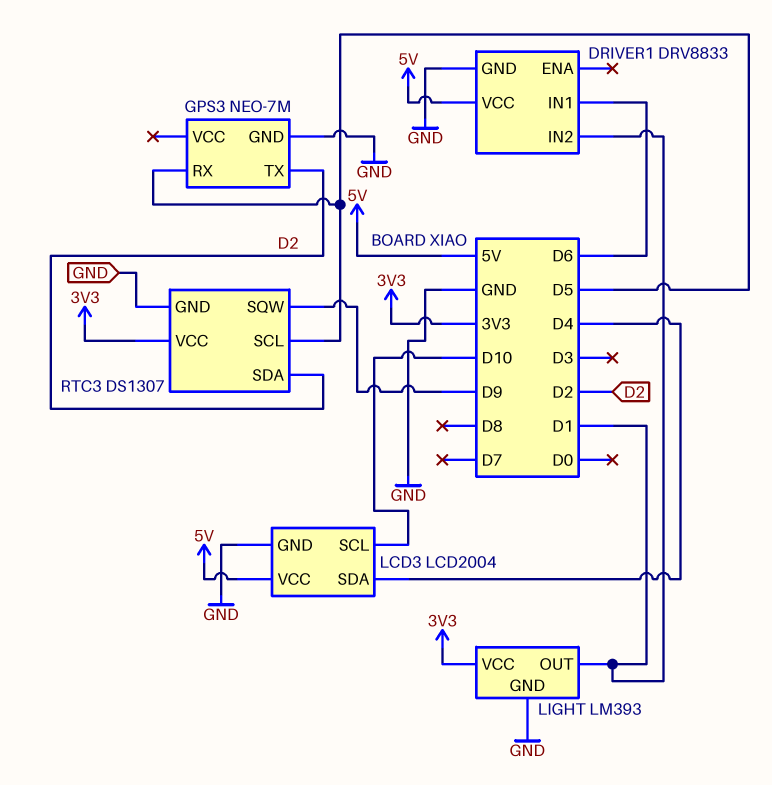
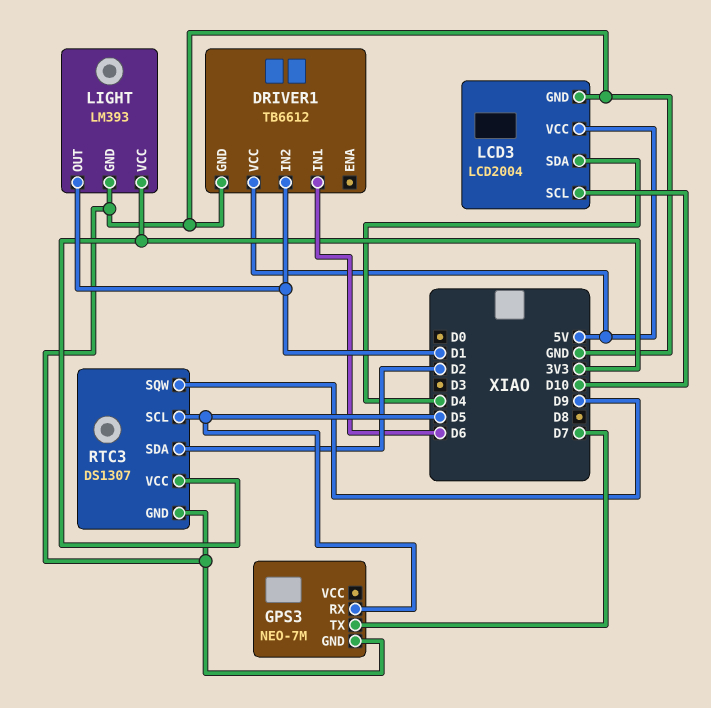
DRIVER1: DRV8833 -> TB6612
GPS3 pin TX: D2 -> D7

